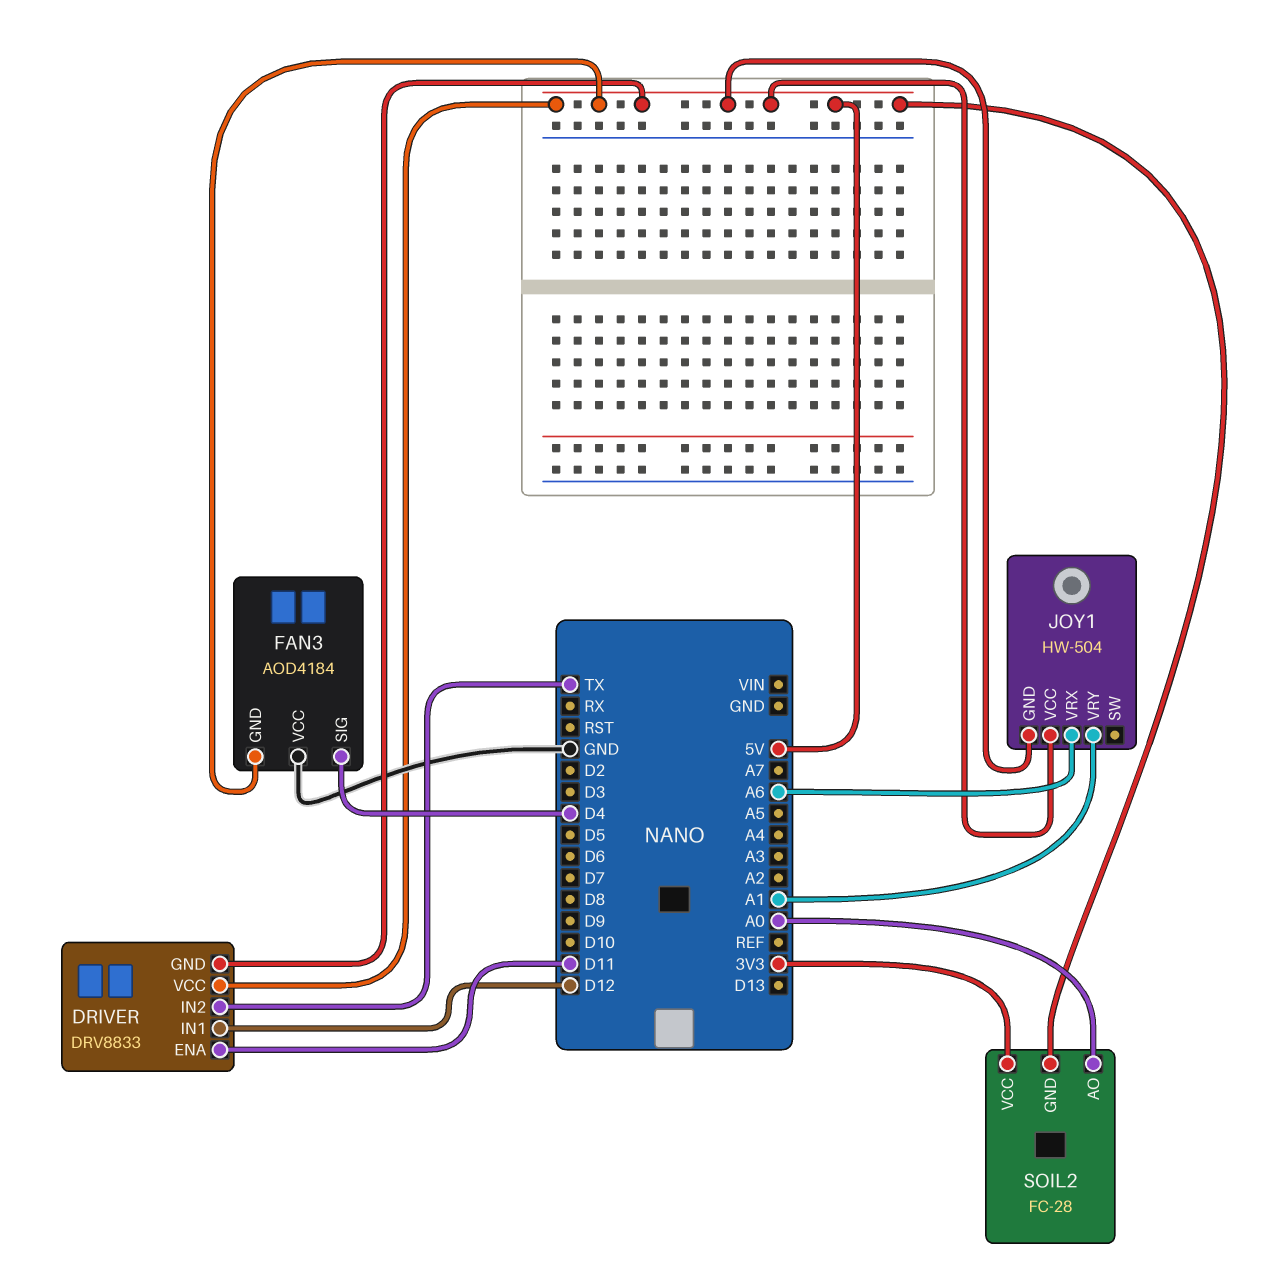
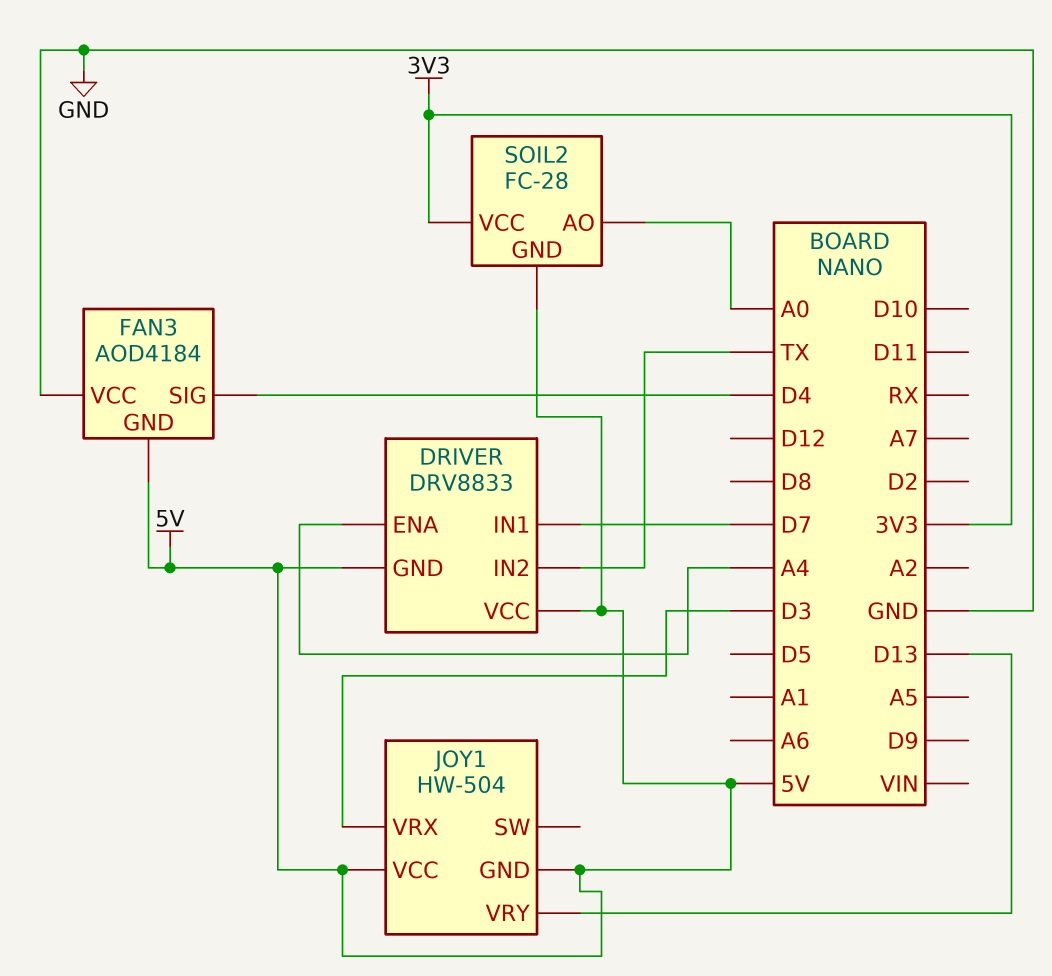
DRIVER pin ENA: D11 -> A4
DRIVER pin IN1: D12 -> D7
JOY1 pin VRX: A6 -> D3
JOY1 pin VRY: A1 -> D13

